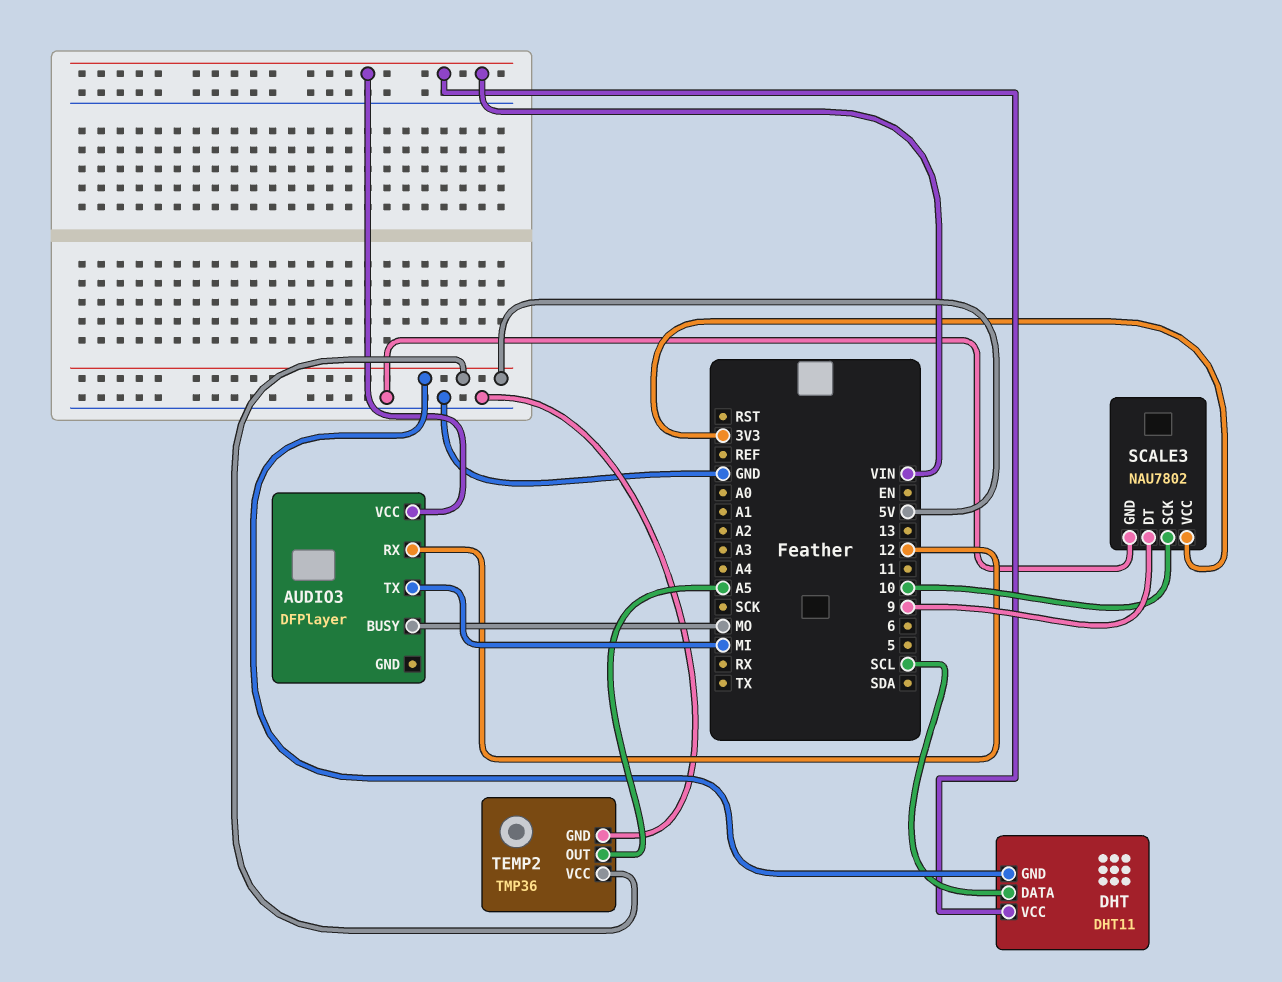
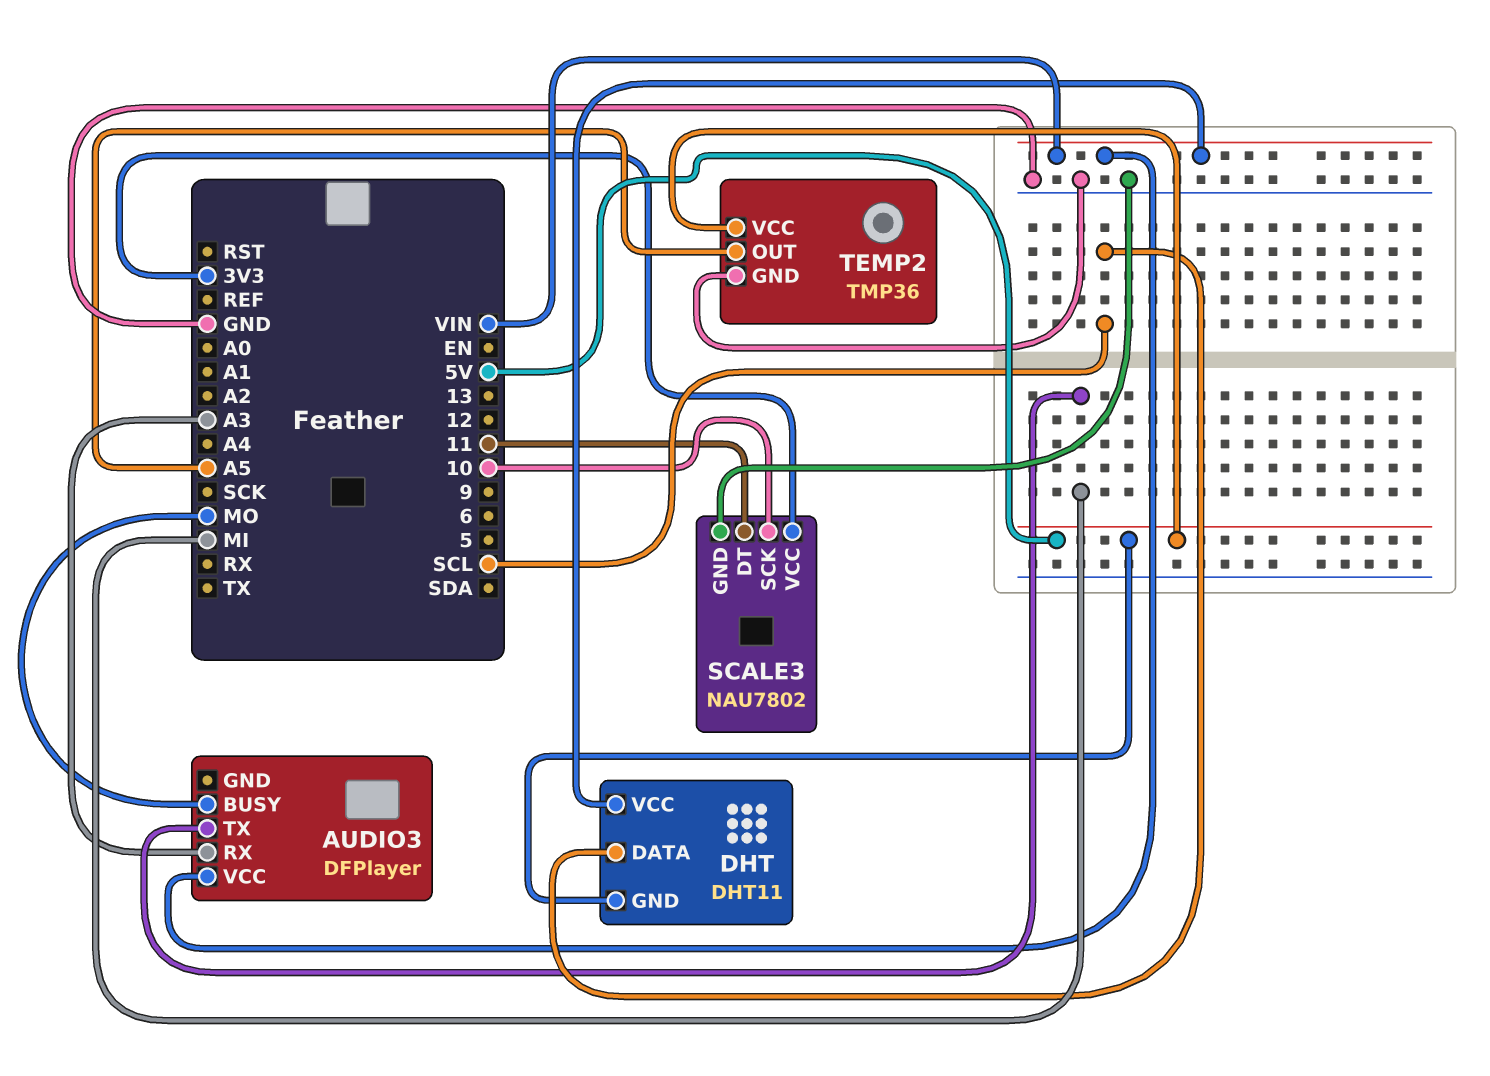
AUDIO3 pin RX: 12 -> A3
SCALE3 pin DT: 9 -> 11

